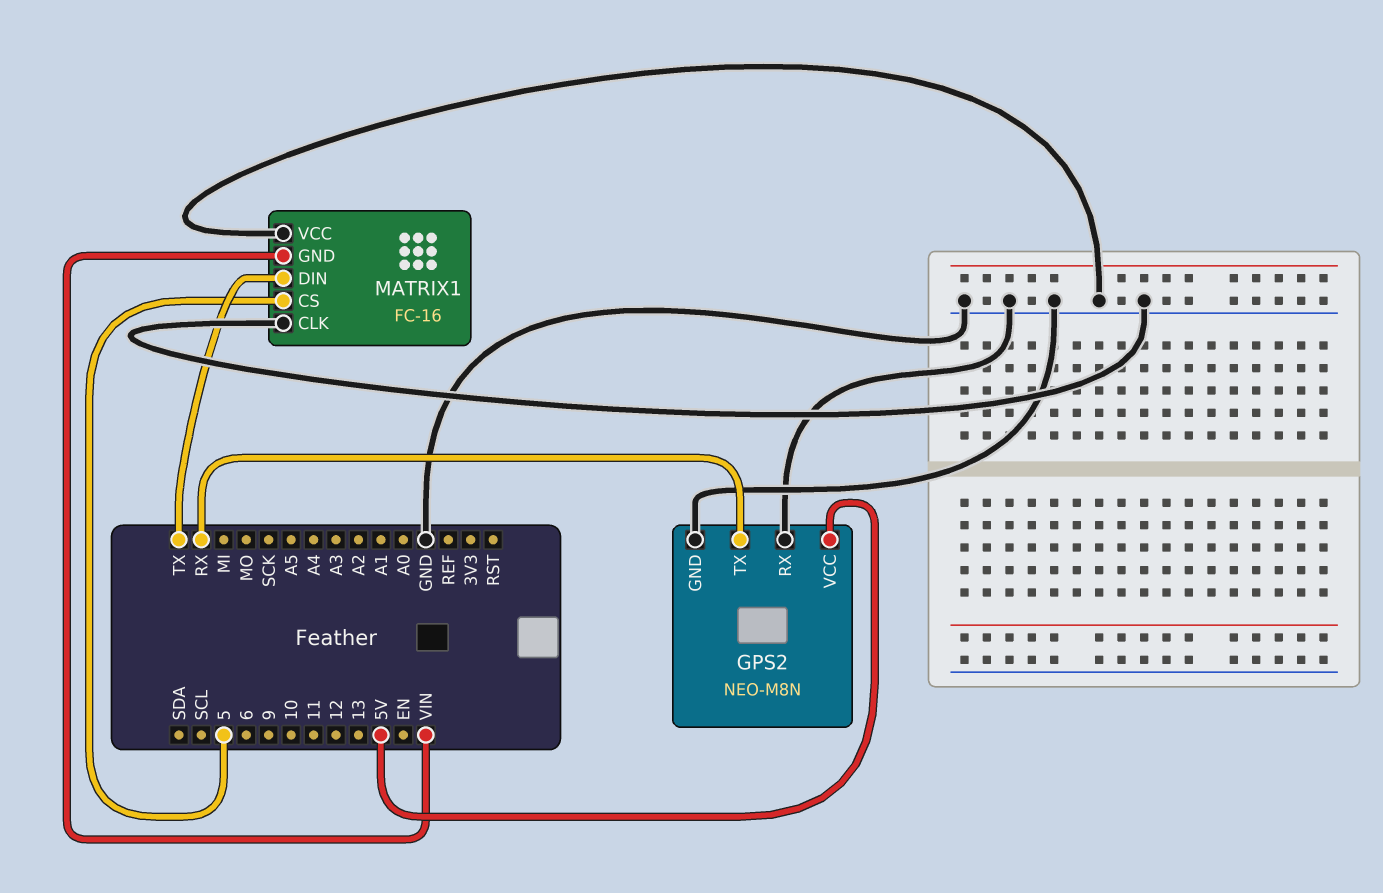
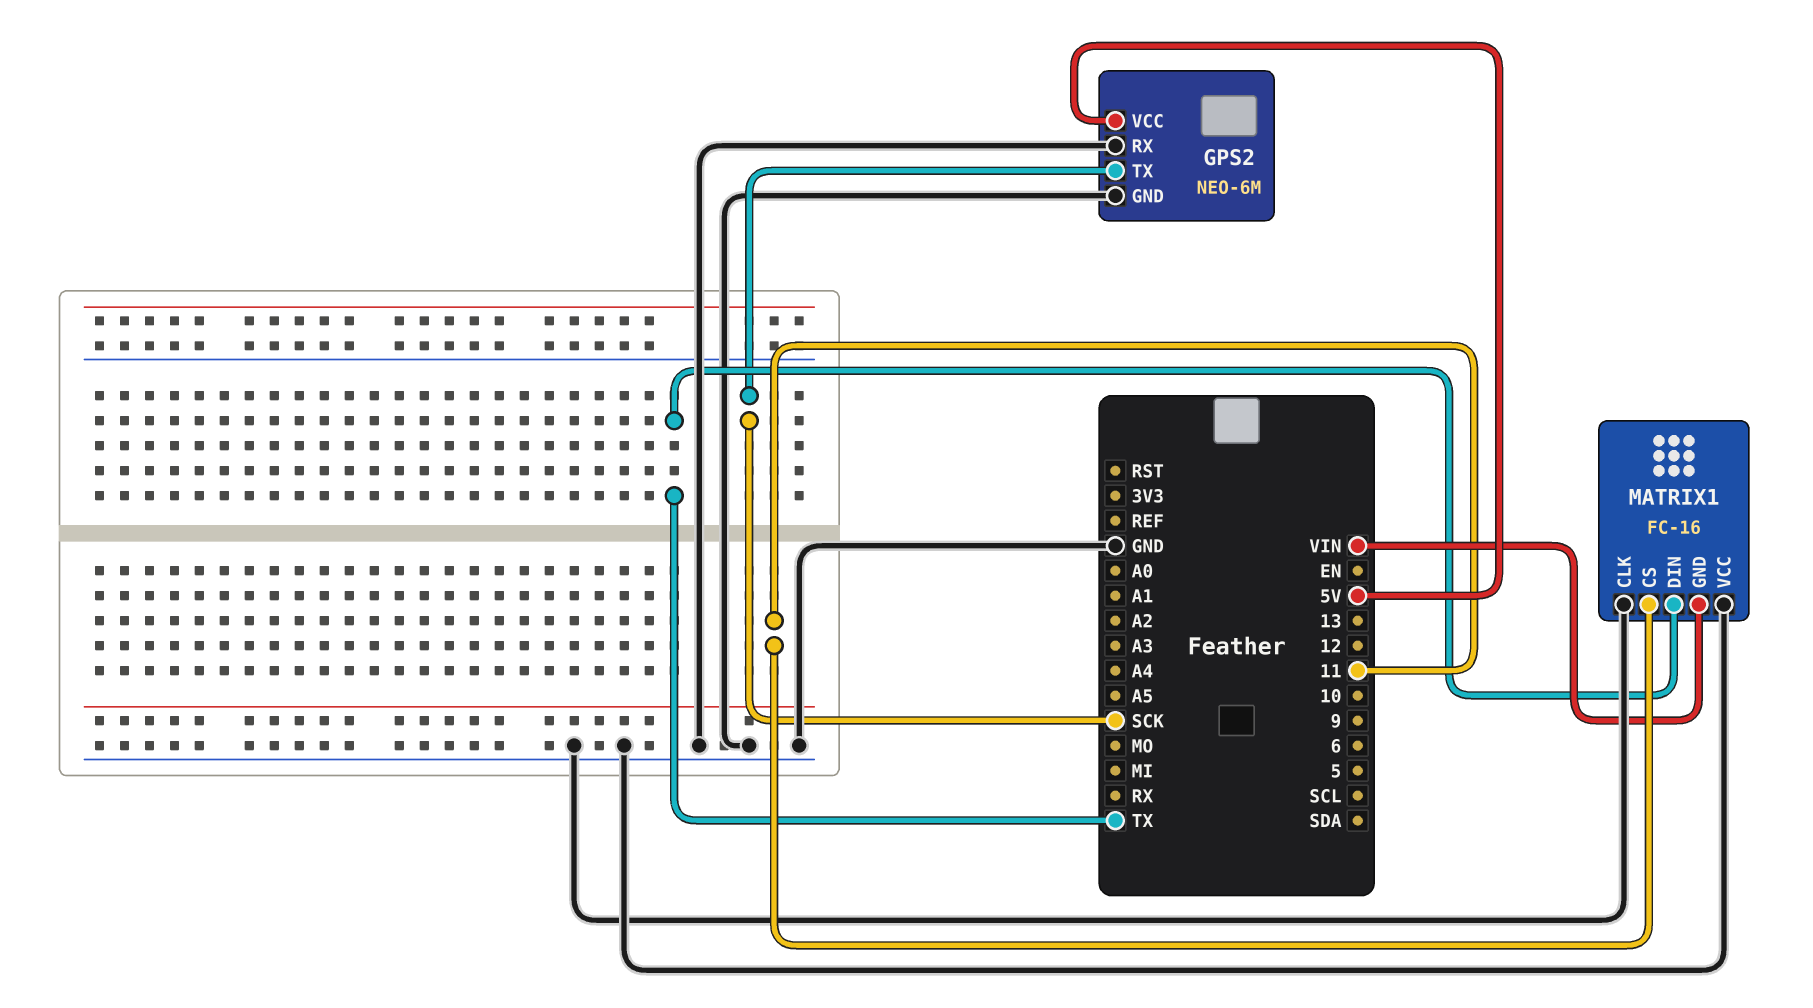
GPS2: NEO-M8N -> NEO-6M
GPS2 pin TX: RX -> SCK
MATRIX1 pin CS: 5 -> 11

